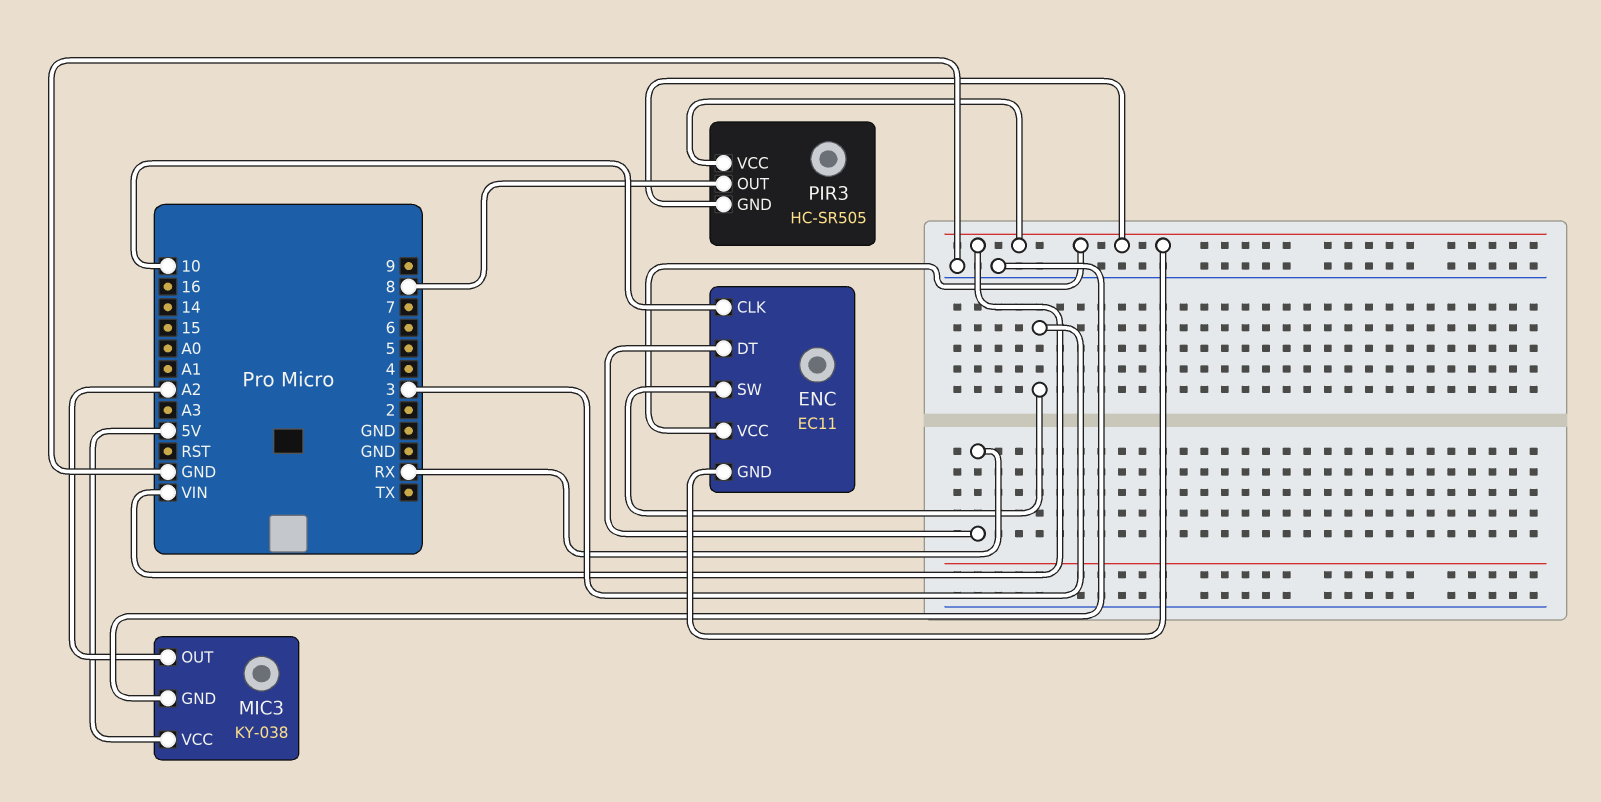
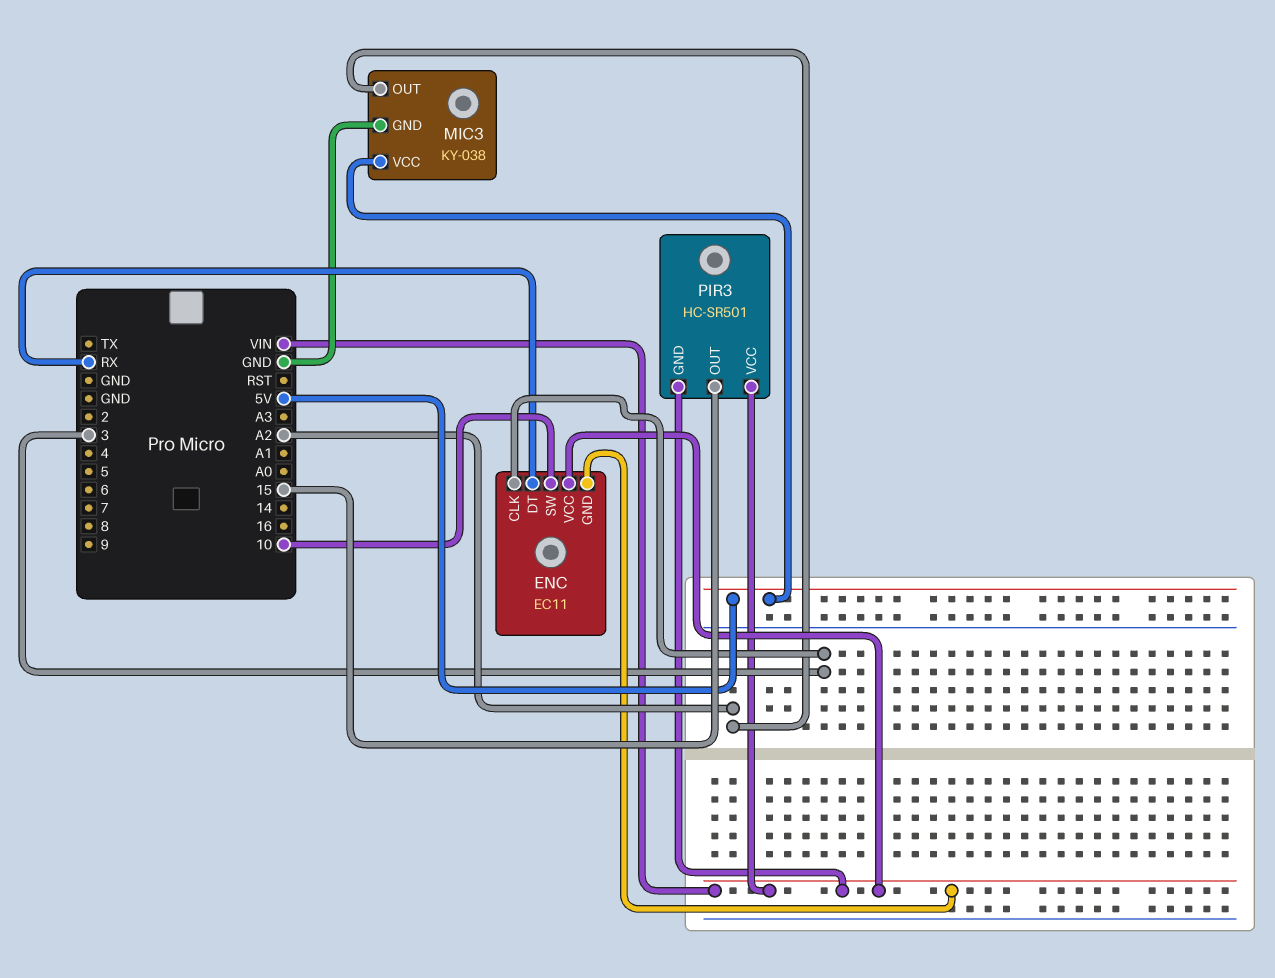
ENC pin CLK: 10 -> 3
ENC pin SW: 3 -> 10
PIR3: HC-SR505 -> HC-SR501
PIR3 pin OUT: 8 -> 15

